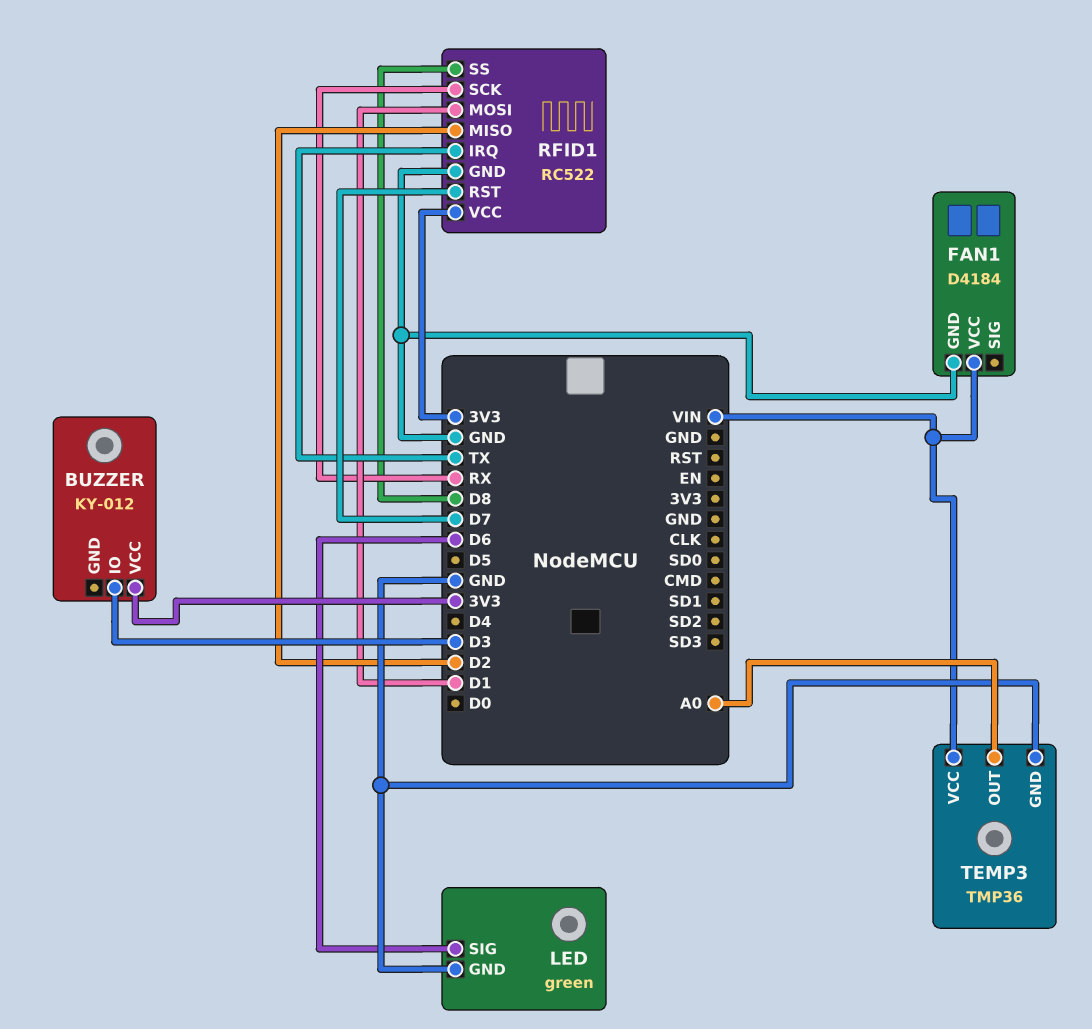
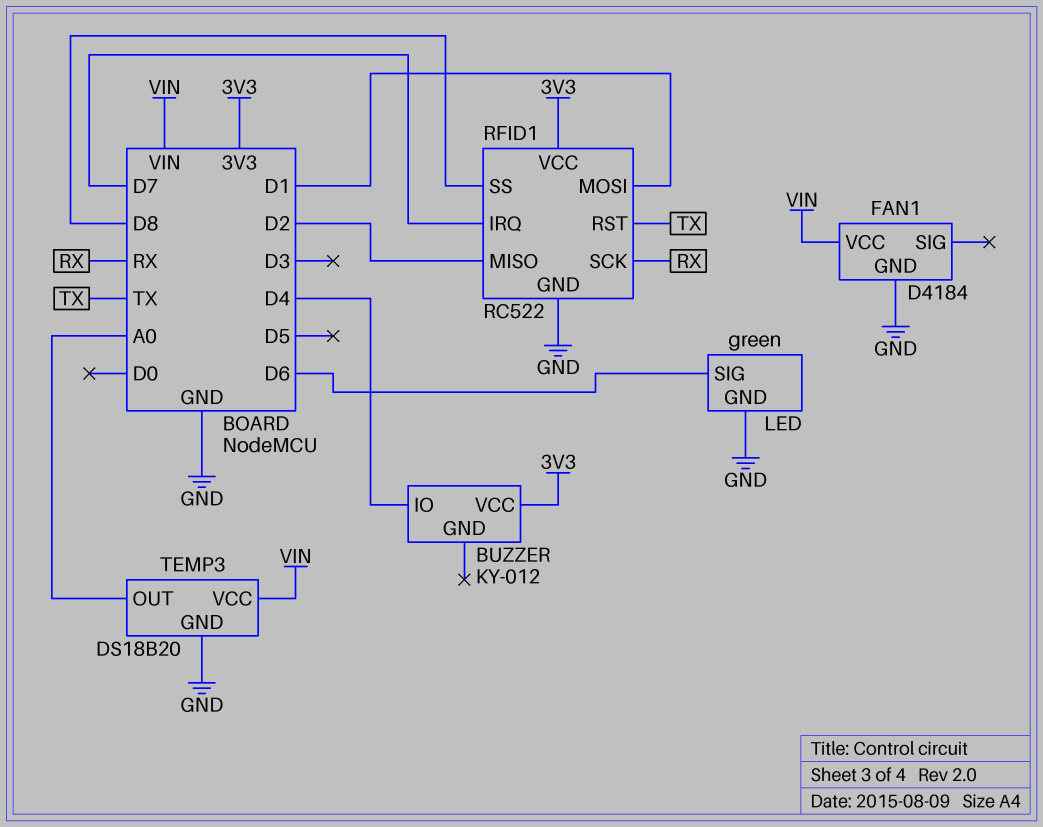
BUZZER pin IO: D3 -> D4
RFID1 pin IRQ: TX -> D7
RFID1 pin RST: D7 -> TX
TEMP3: TMP36 -> DS18B20

